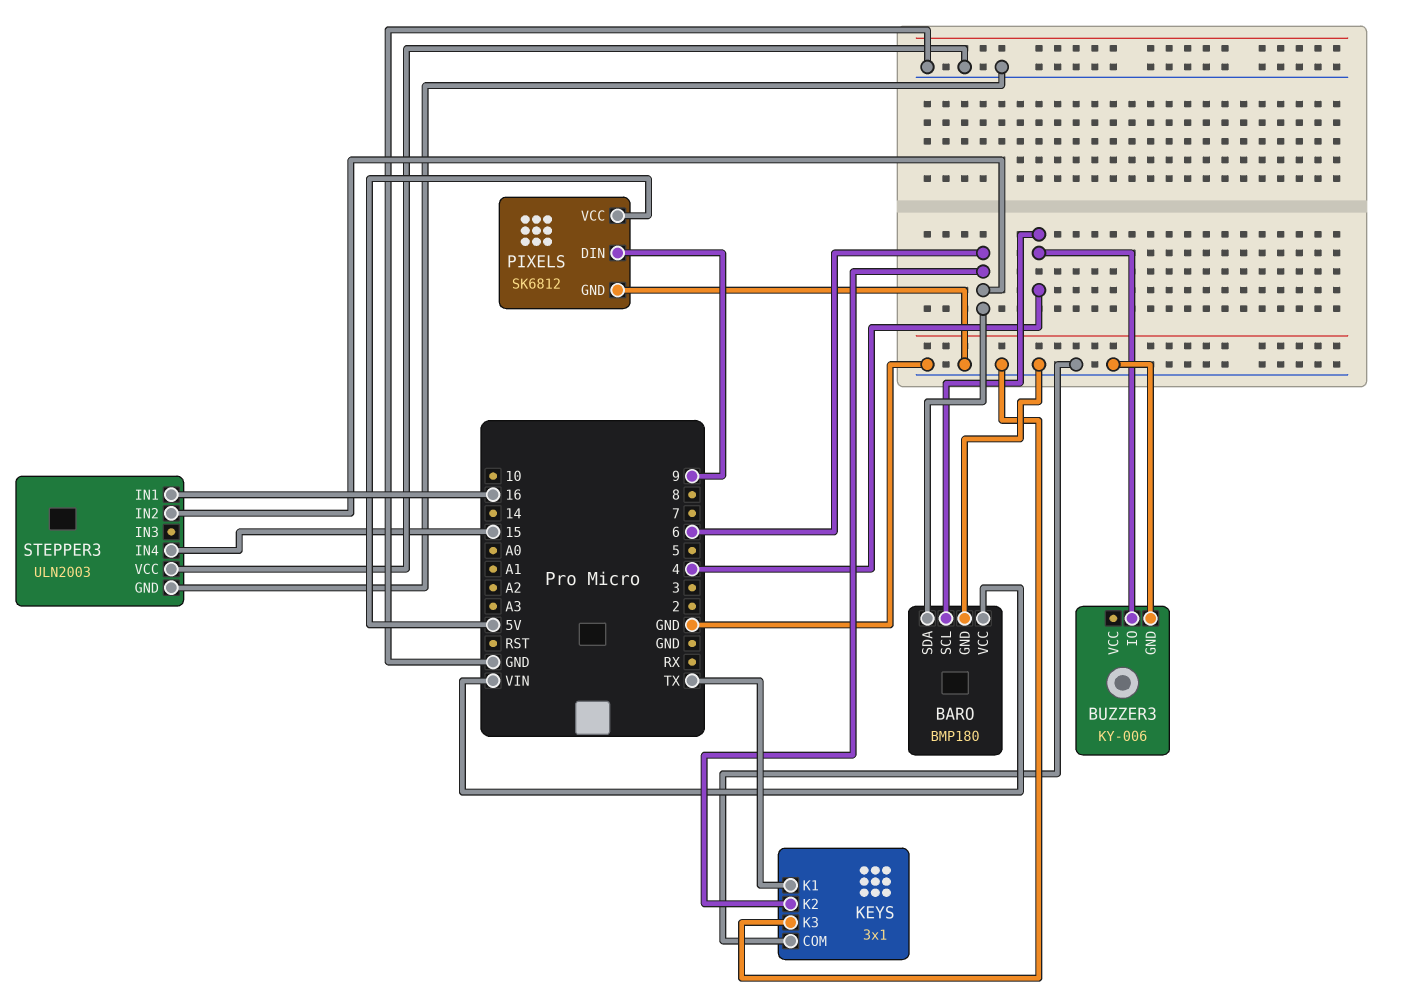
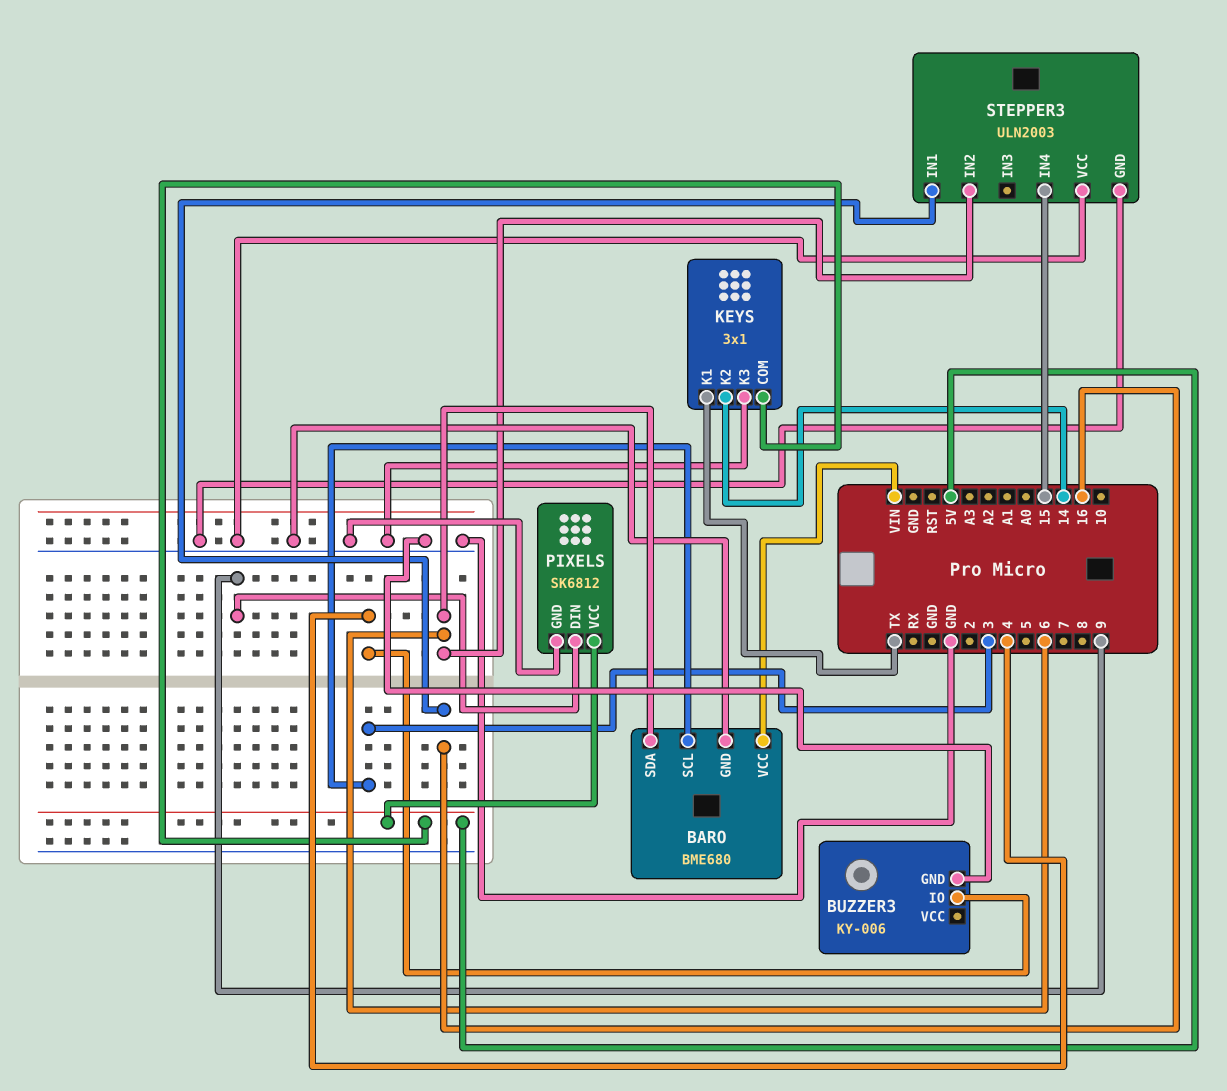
BARO: BMP180 -> BME680
BARO pin SCL: 4 -> 3
KEYS pin COM: GND -> 5V
KEYS pin K2: 6 -> 14

